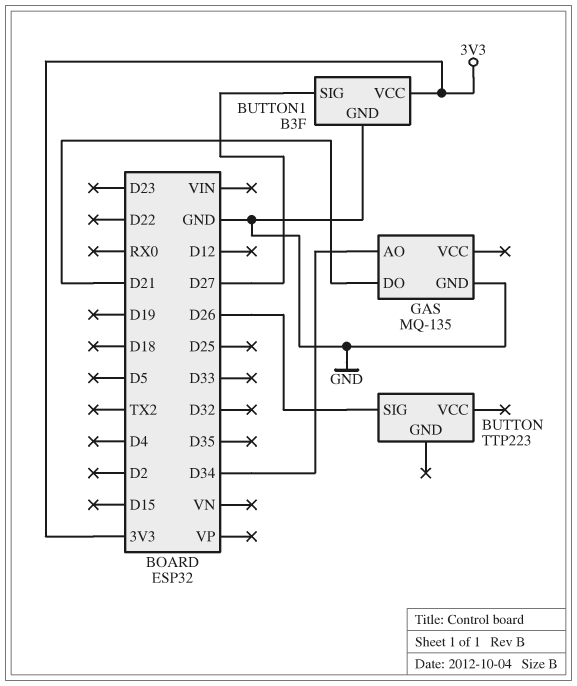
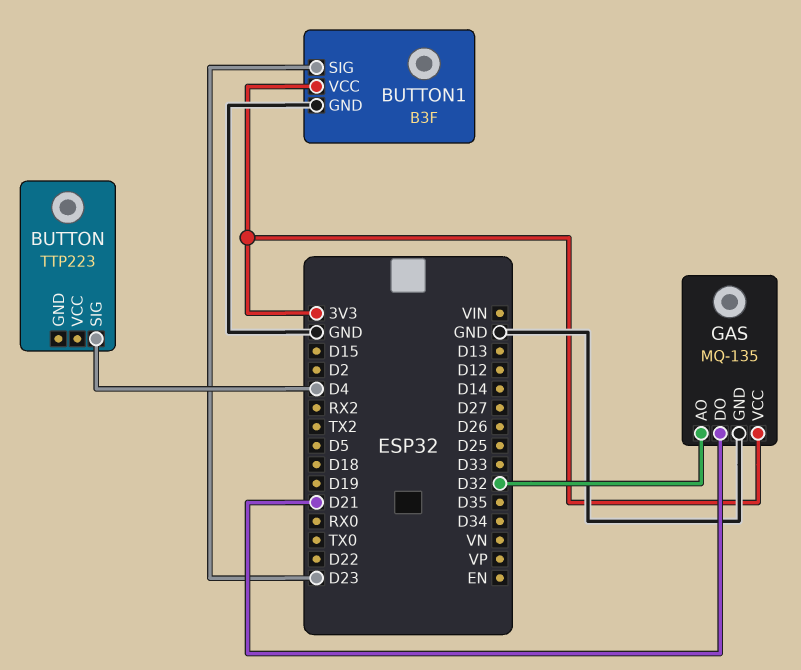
BUTTON pin SIG: D26 -> D4
BUTTON1 pin SIG: D27 -> D23
GAS pin AO: D34 -> D32
GAS pin VCC: none -> 3V3

